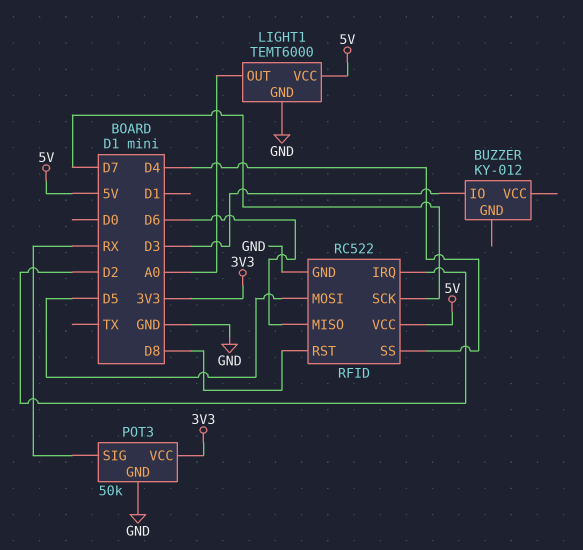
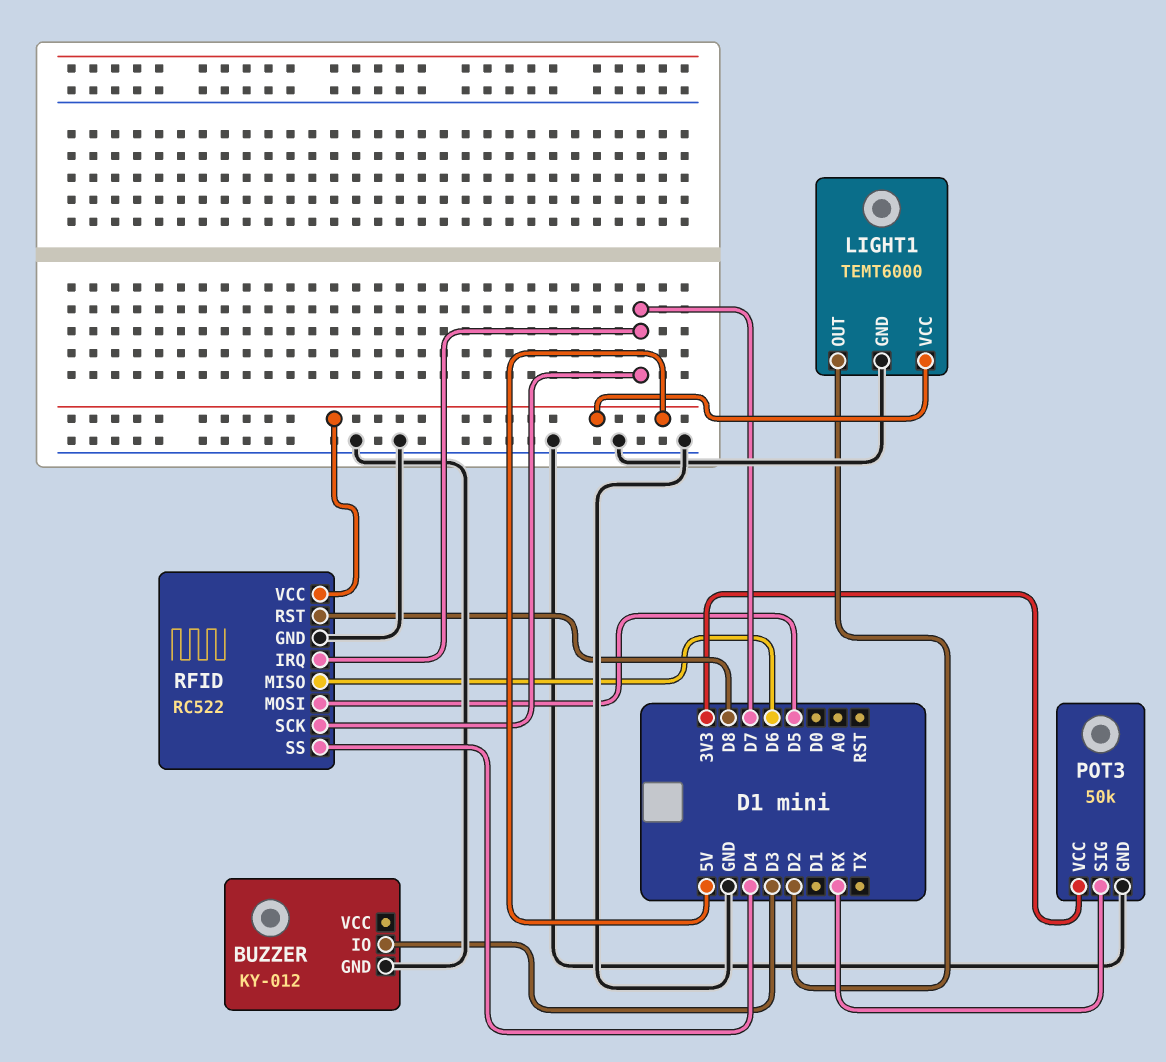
BUZZER pin GND: none -> GND
LIGHT1 pin OUT: A0 -> D2
RFID pin IRQ: D2 -> D7

